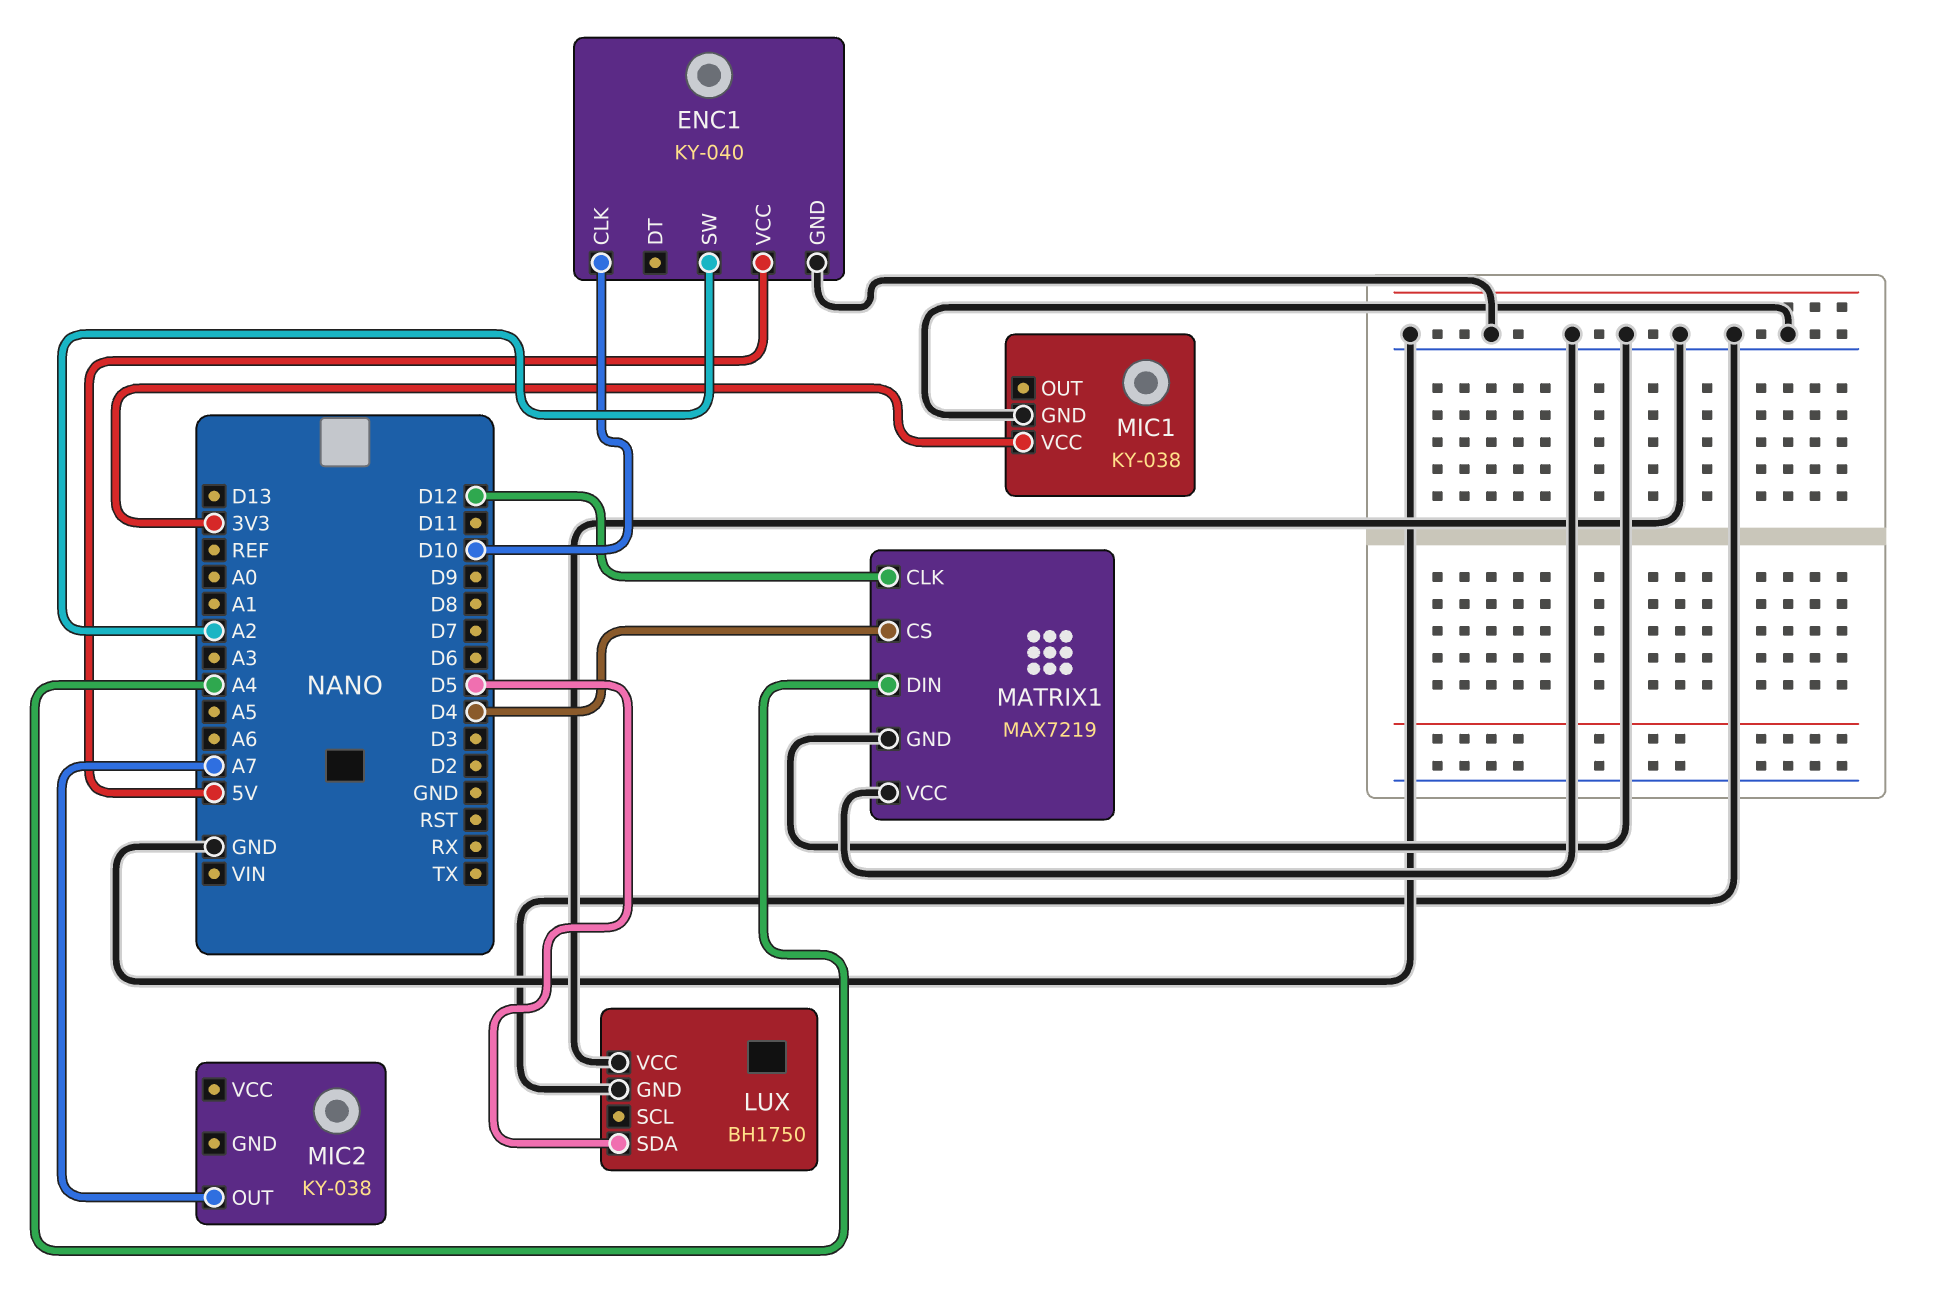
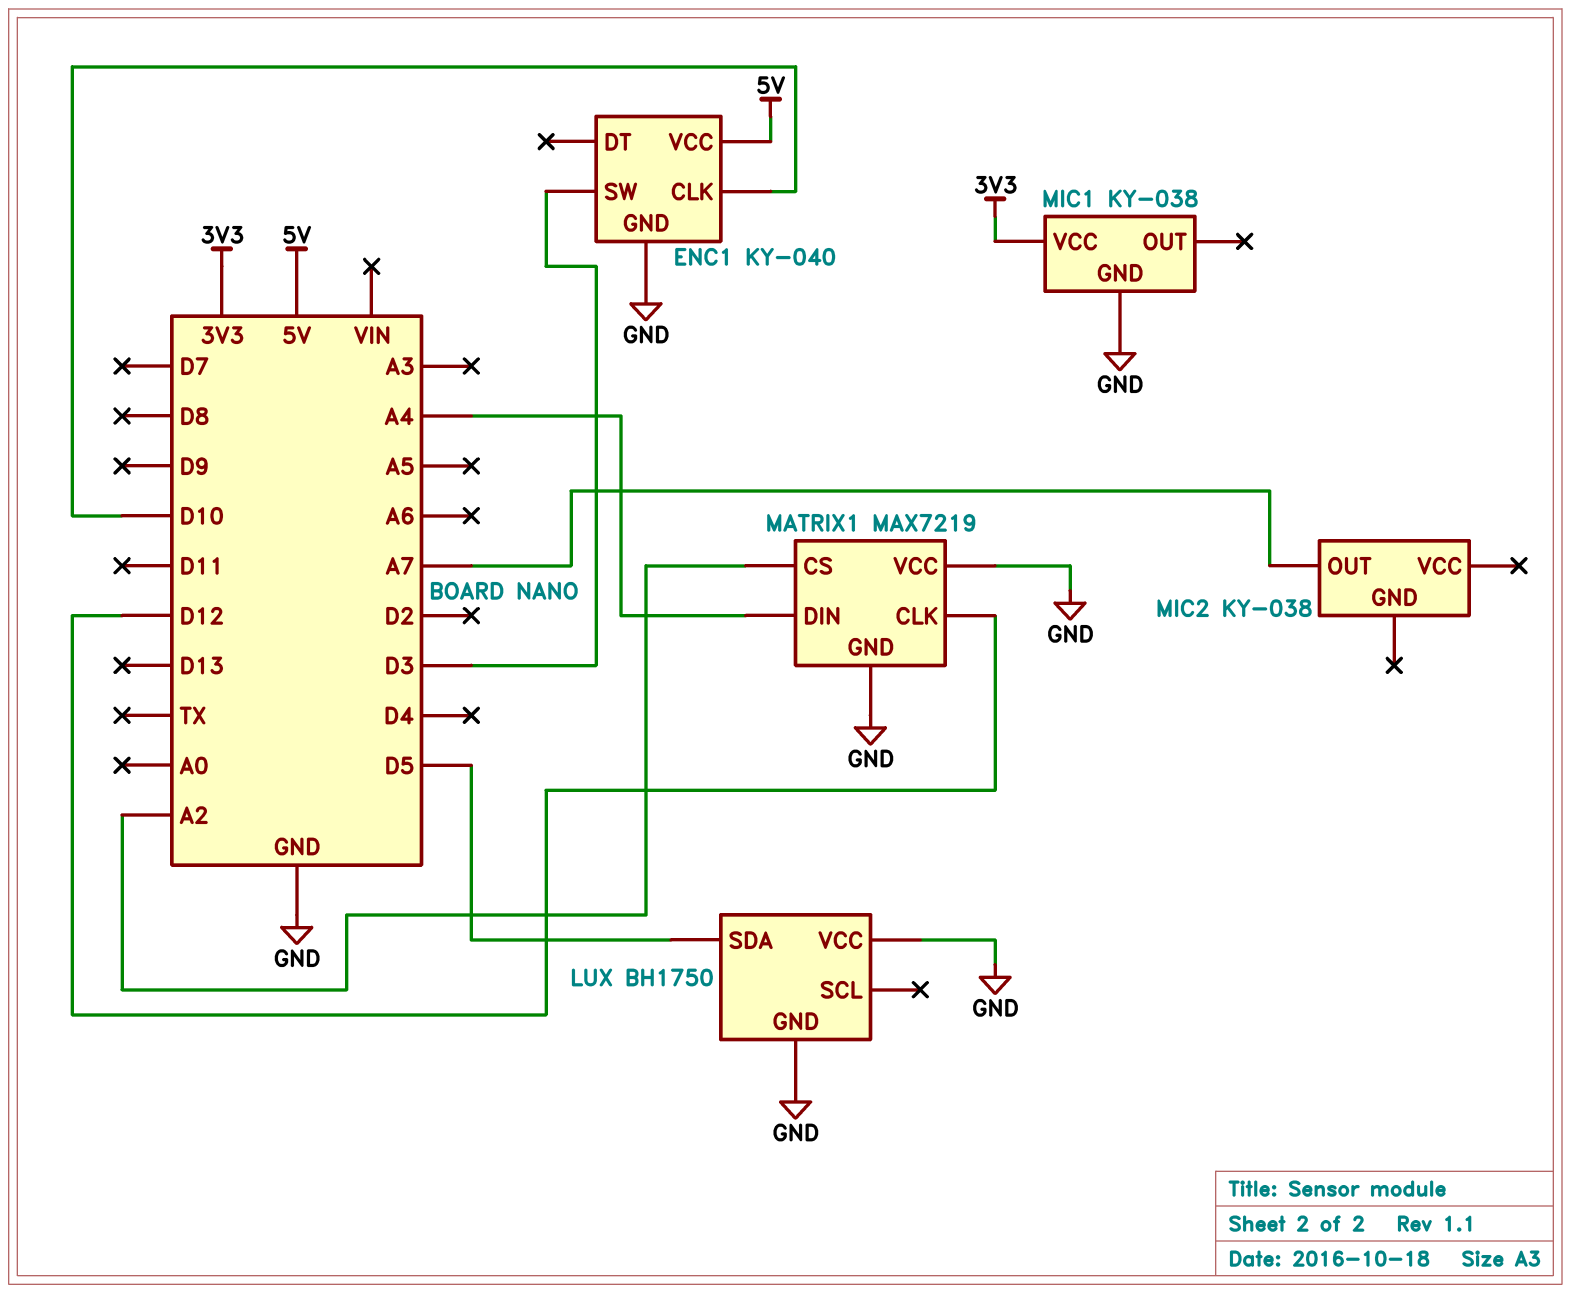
ENC1 pin SW: A2 -> D3
MATRIX1 pin CS: D4 -> A2

